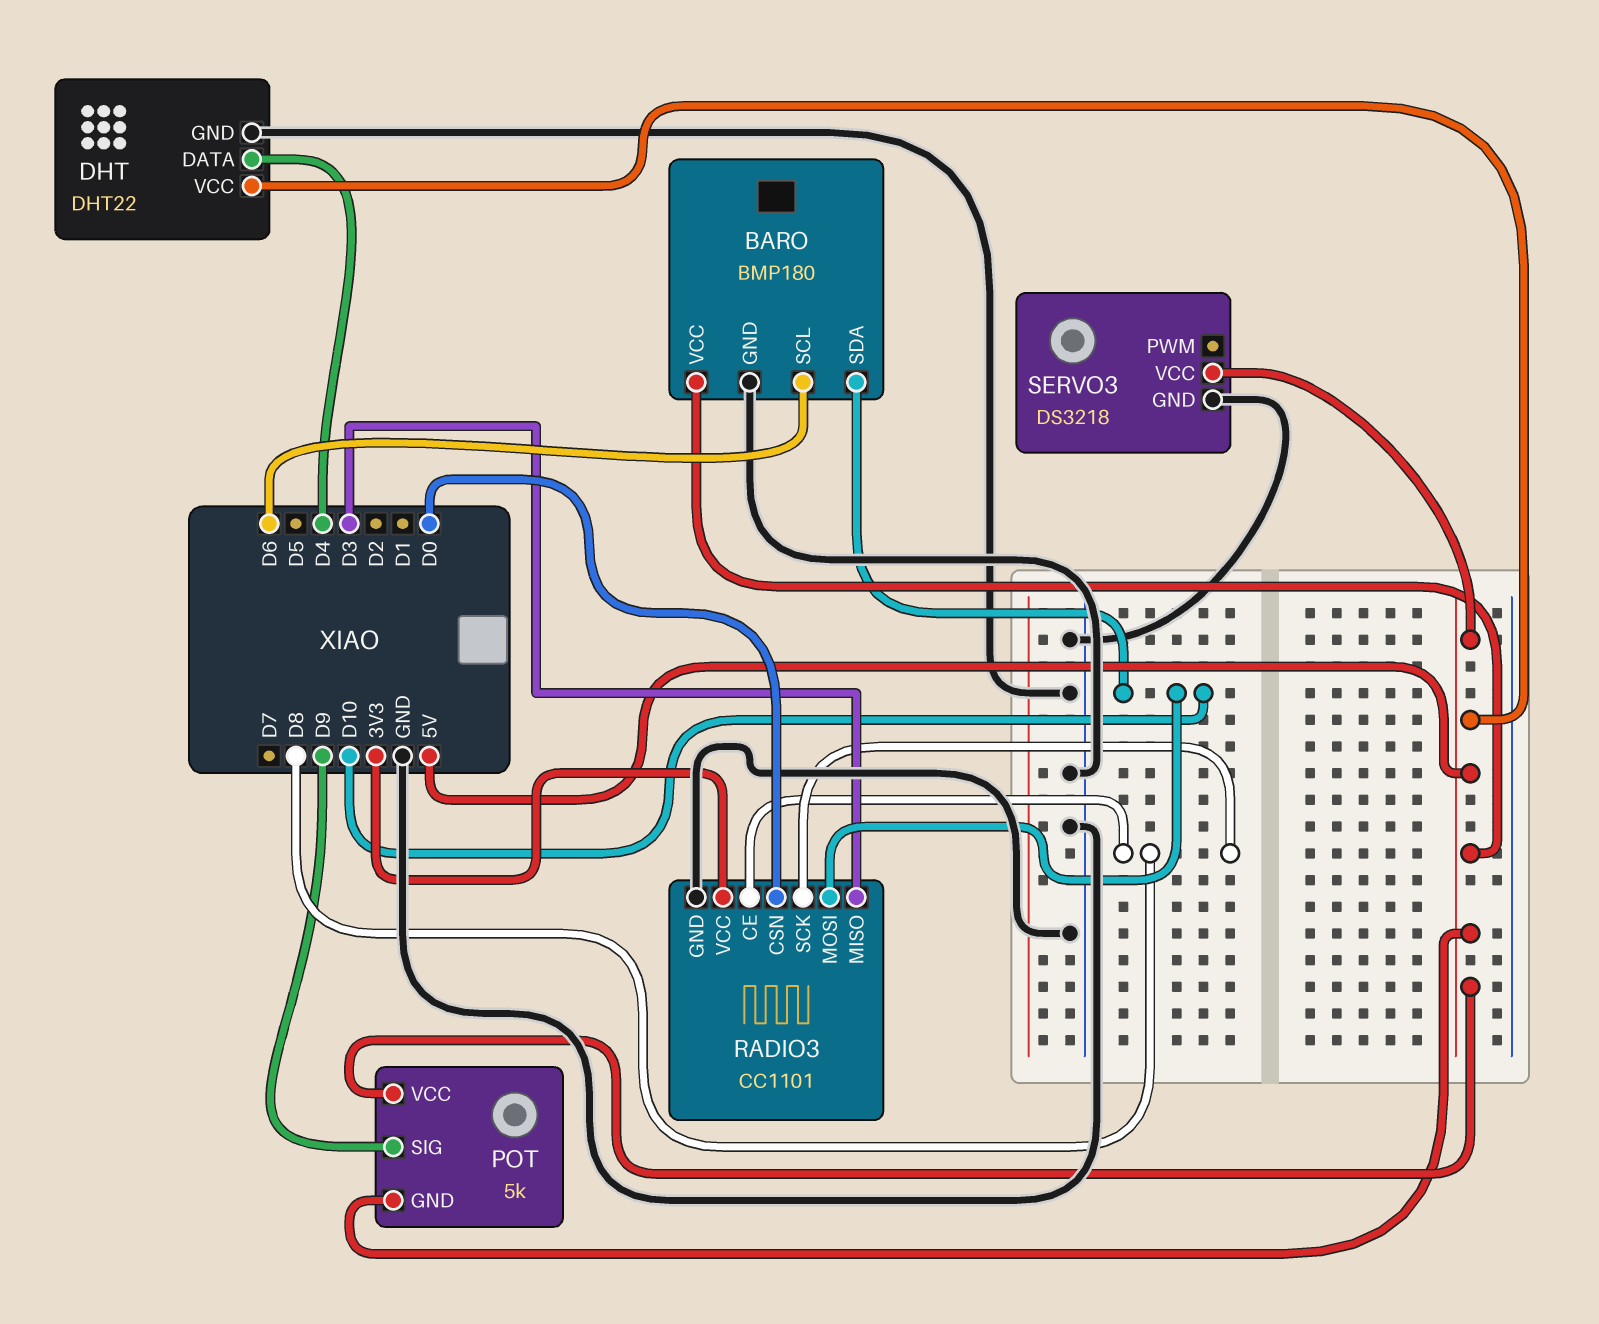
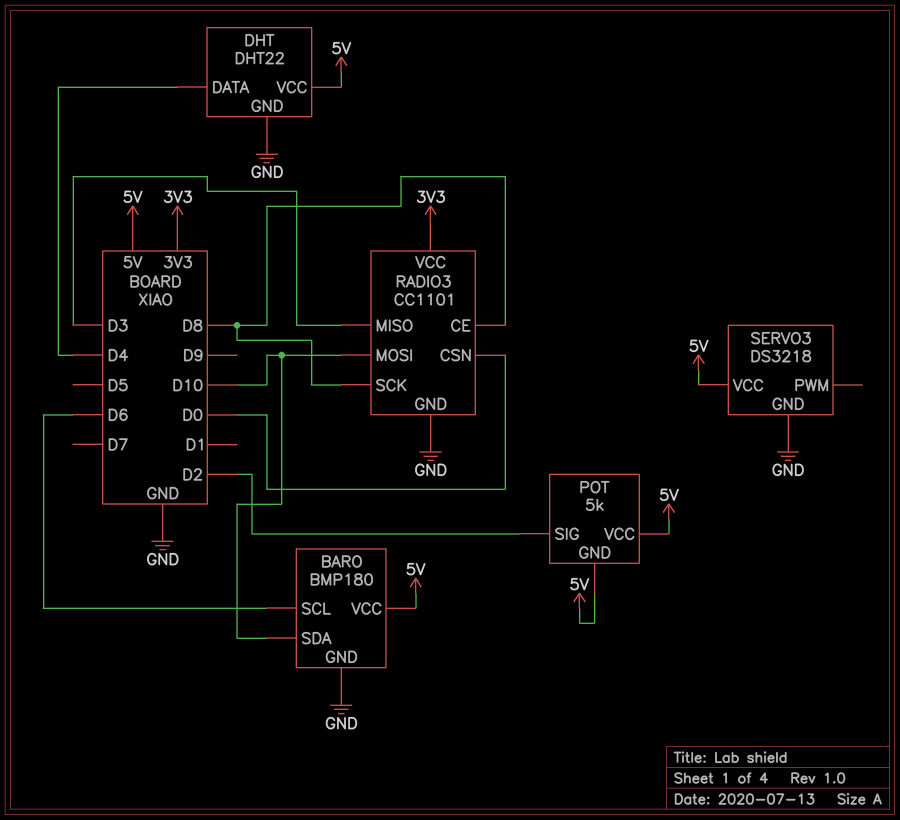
POT pin SIG: D9 -> D2

